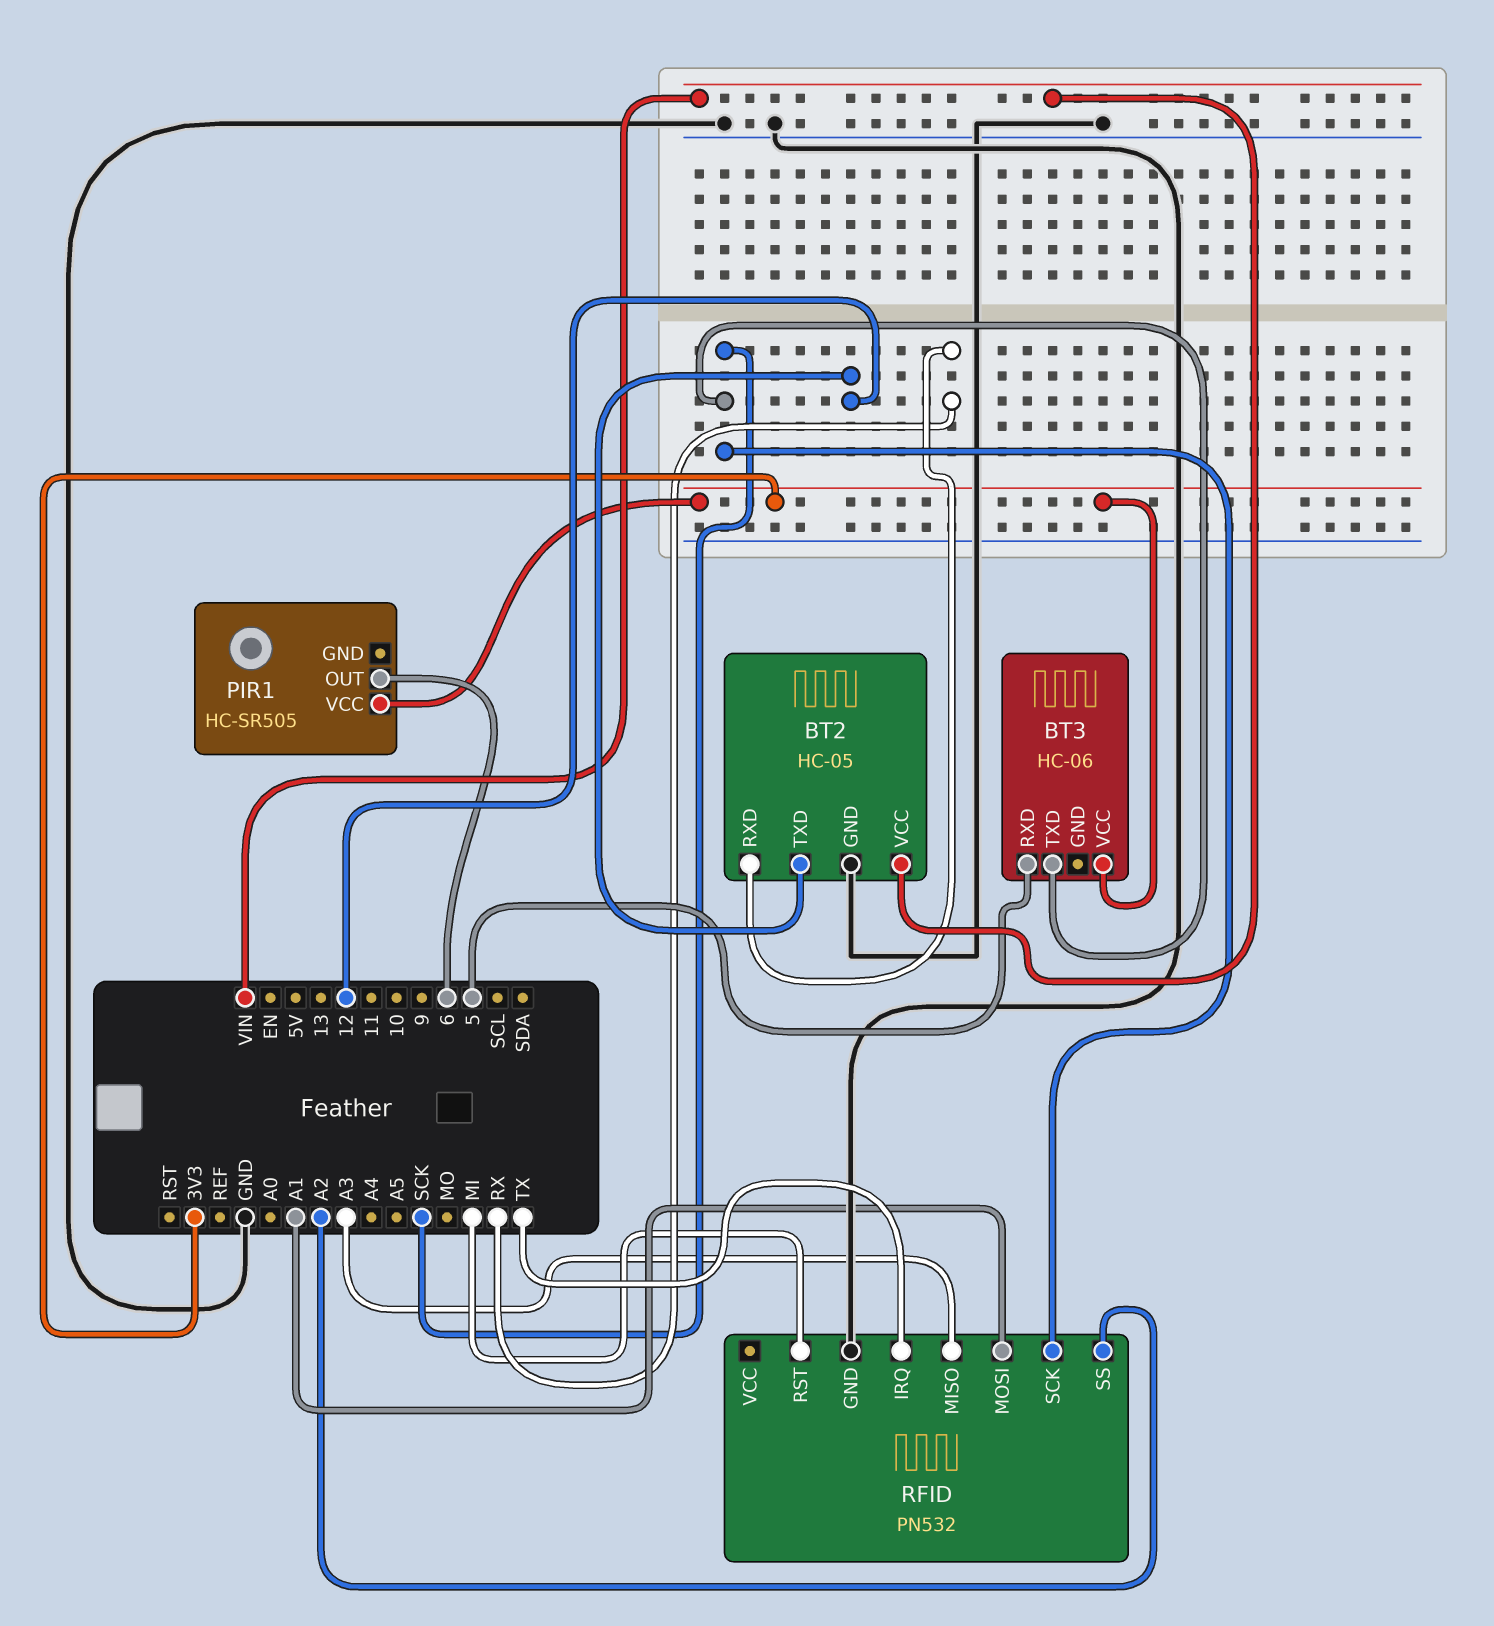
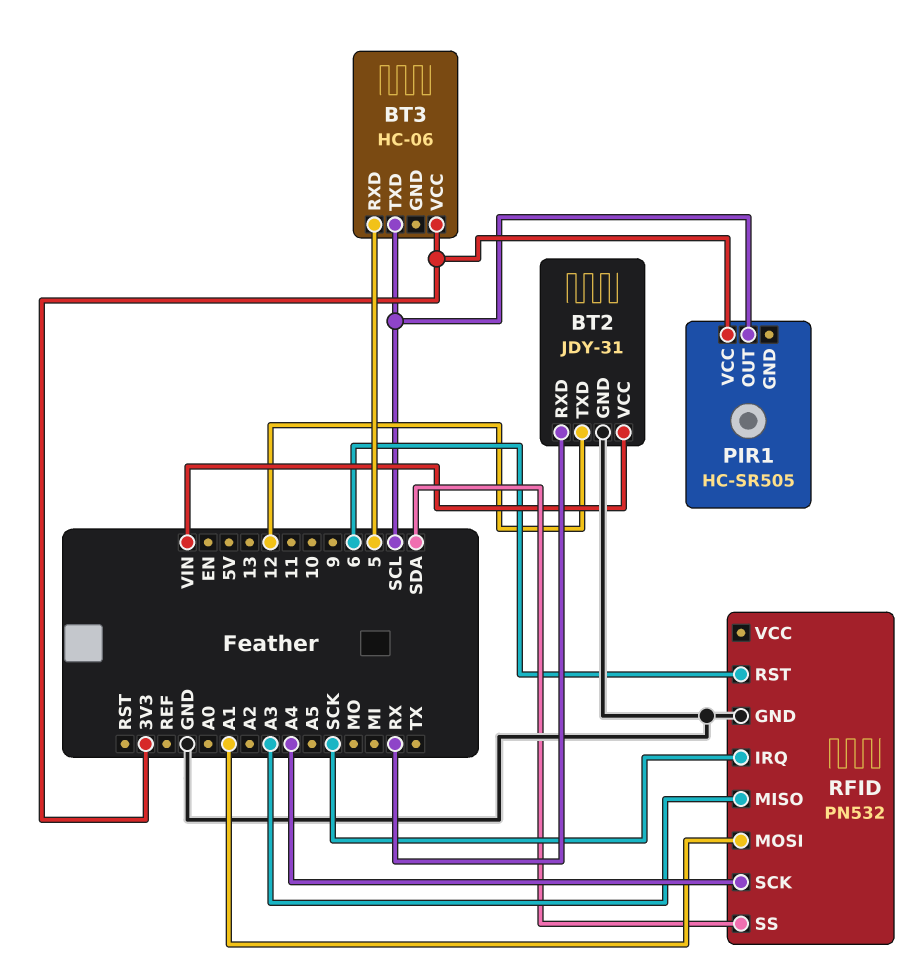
BT2: HC-05 -> JDY-31
BT3 pin TXD: SCK -> SCL
PIR1 pin OUT: 6 -> SCL
RFID pin IRQ: TX -> SCK
RFID pin RST: MI -> 6
RFID pin SCK: SCK -> A4
RFID pin SS: A2 -> SDA

